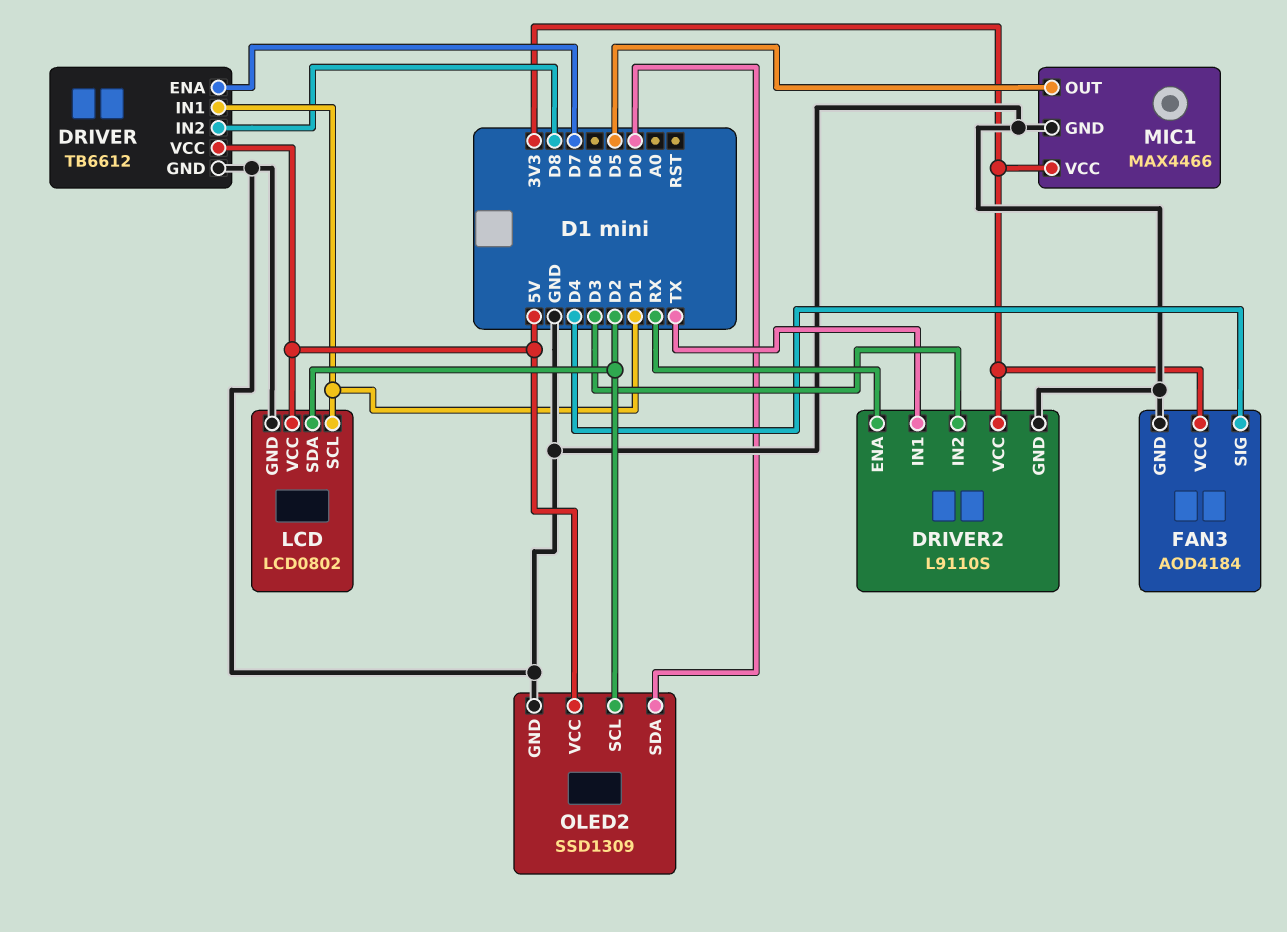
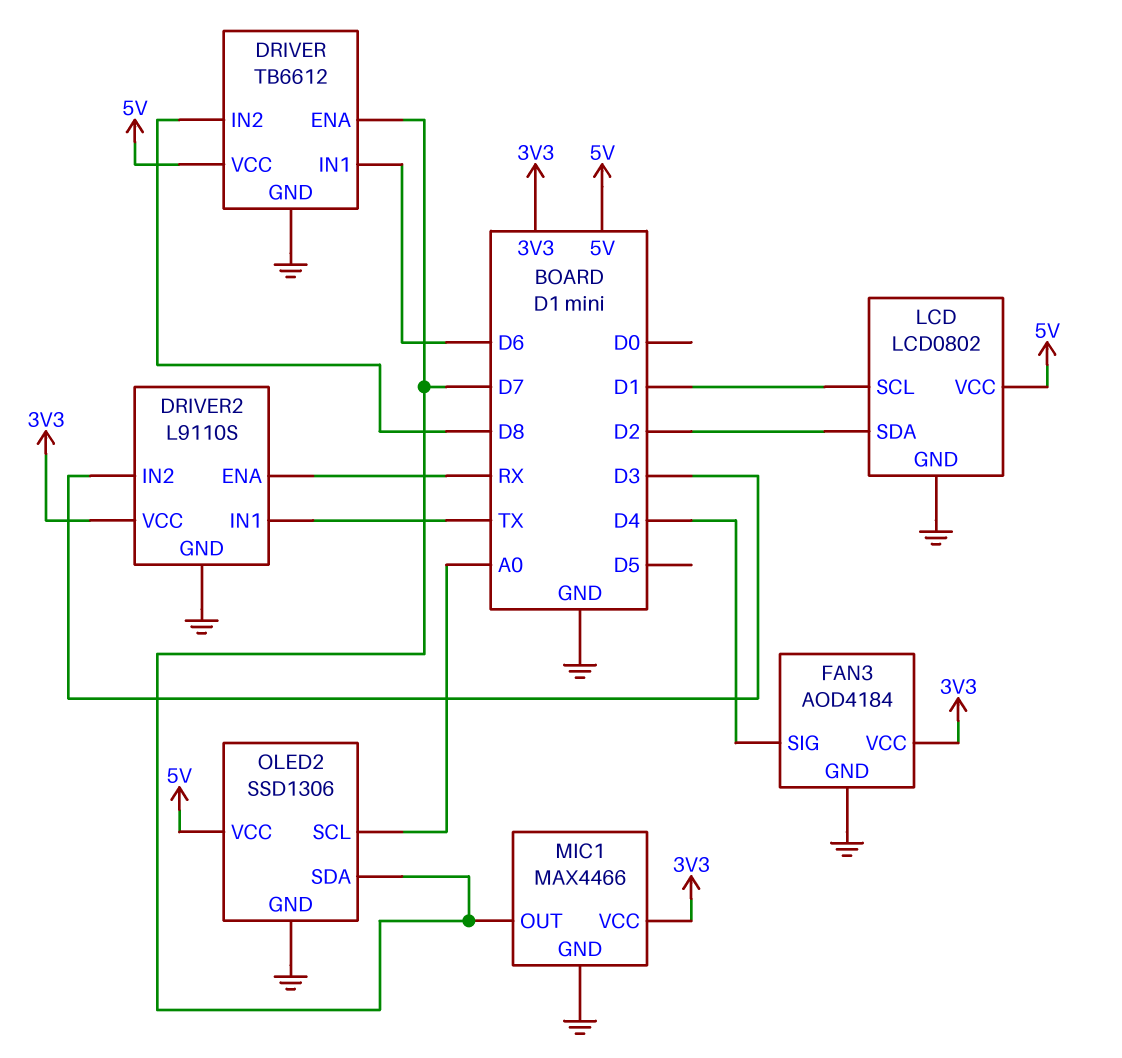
DRIVER pin IN1: D1 -> D6
MIC1 pin OUT: D5 -> D7
OLED2: SSD1309 -> SSD1306
OLED2 pin SCL: D2 -> A0
OLED2 pin SDA: D0 -> D7

